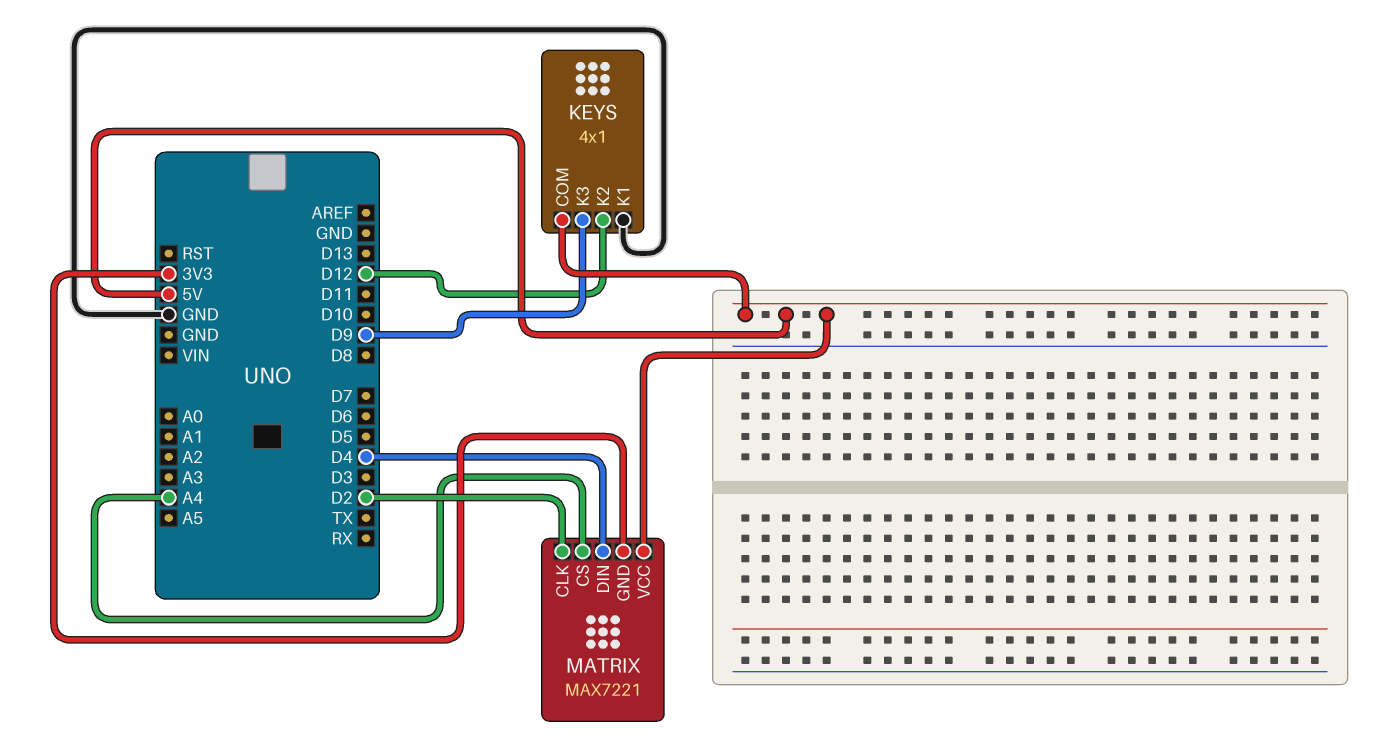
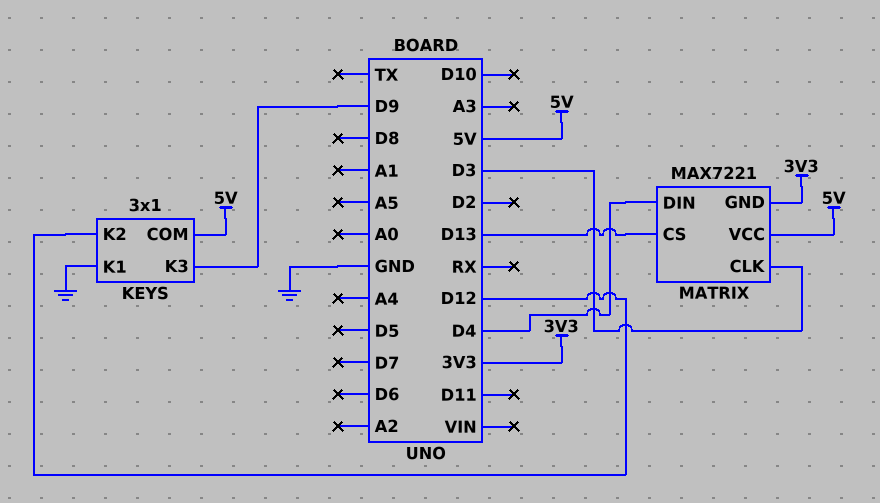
KEYS: 4x1 -> 3x1
MATRIX pin CLK: D2 -> D3
MATRIX pin CS: A4 -> D13

